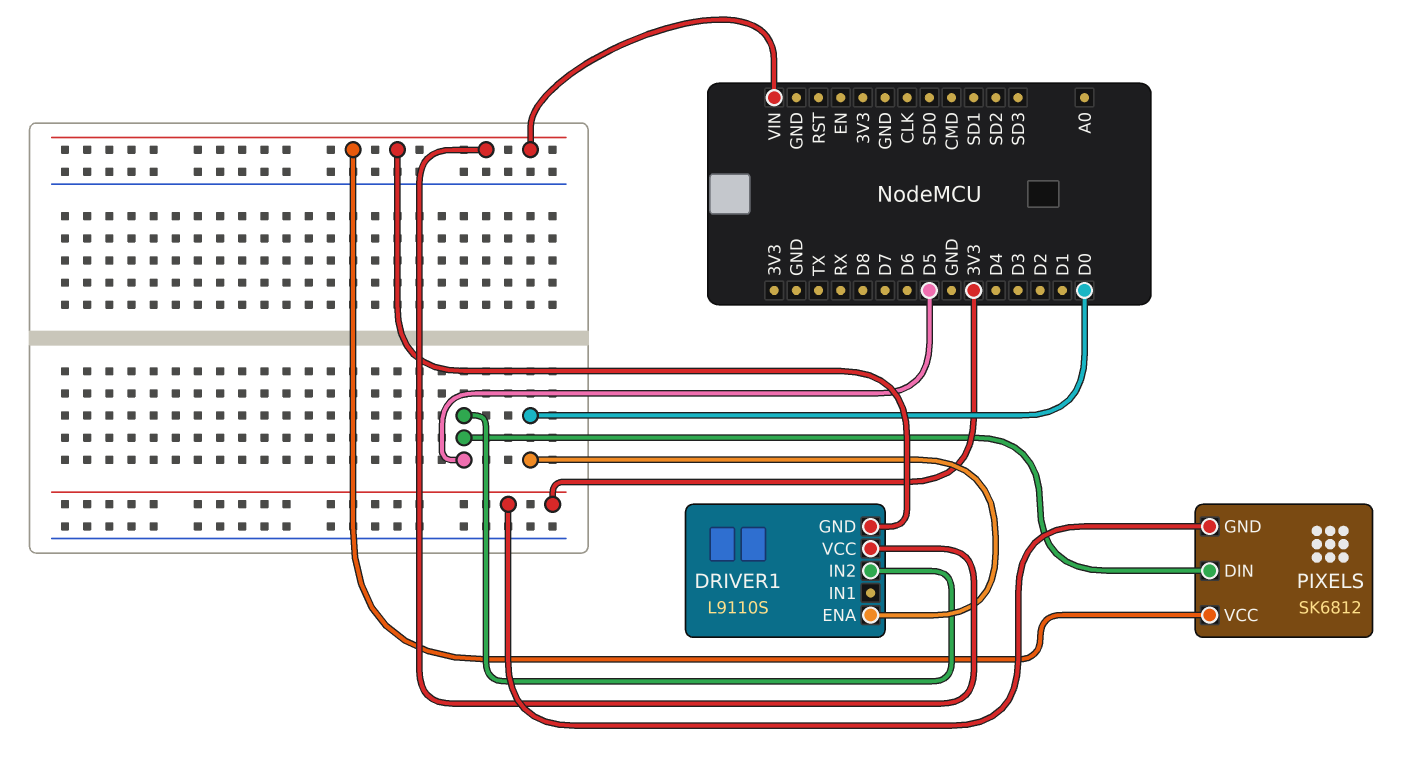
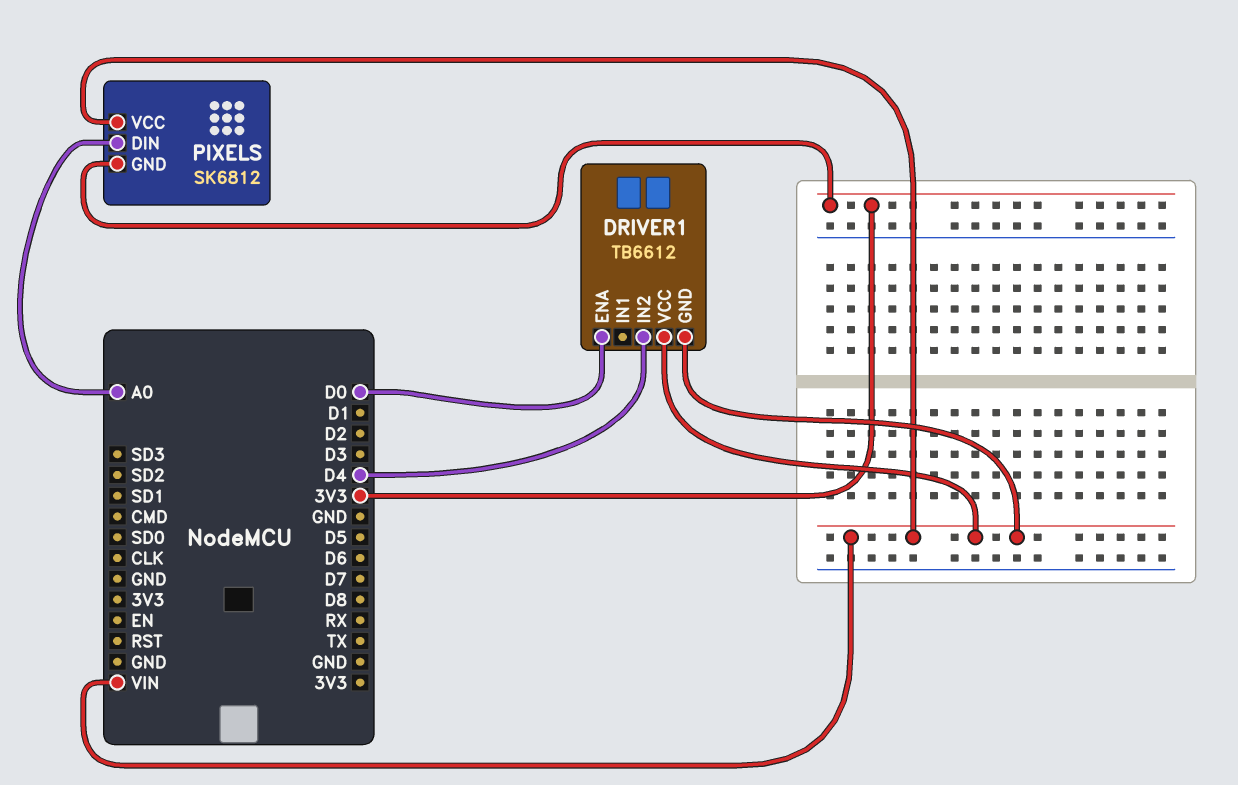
DRIVER1: L9110S -> TB6612
DRIVER1 pin IN2: D5 -> D4
PIXELS pin DIN: D5 -> A0

